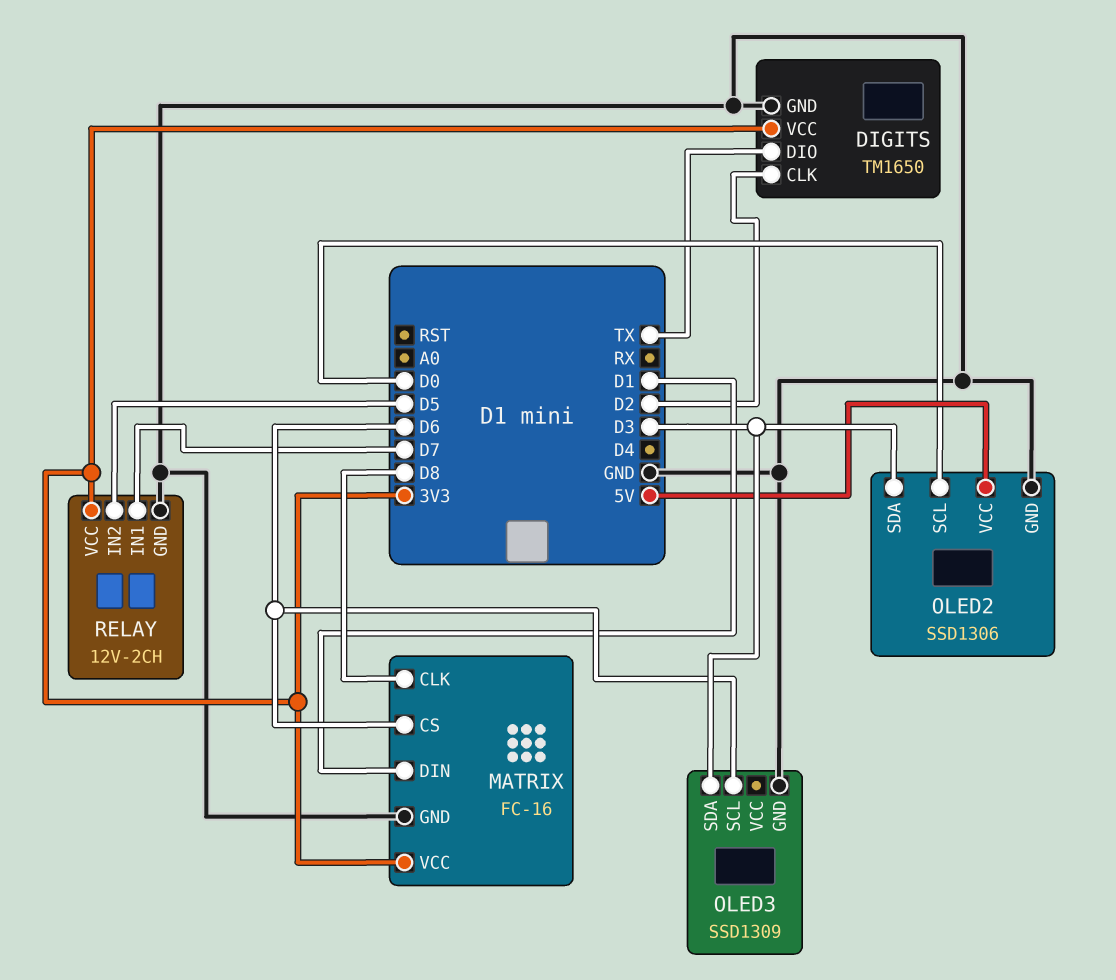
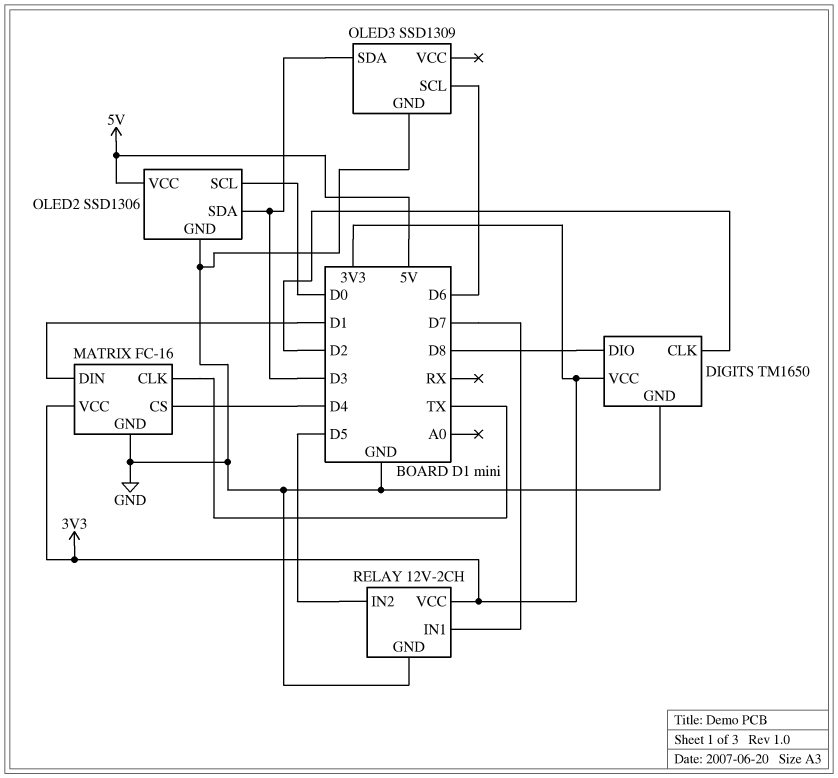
DIGITS pin DIO: TX -> D8
MATRIX pin CLK: D8 -> TX
MATRIX pin CS: D6 -> D4

